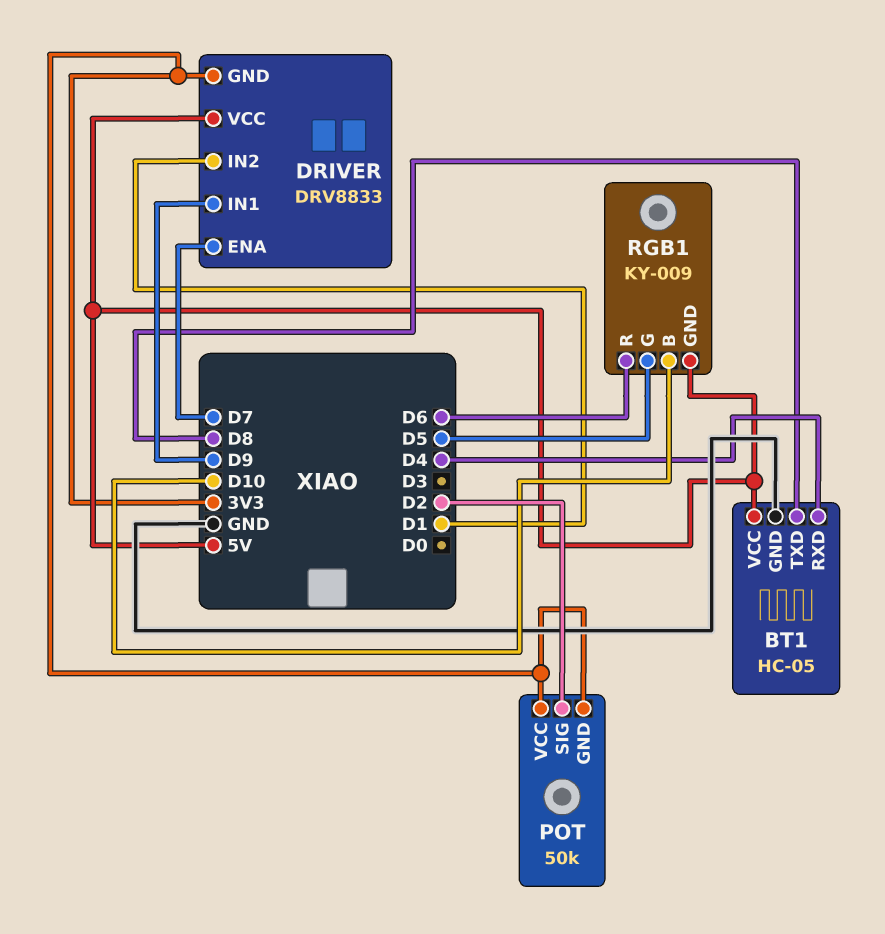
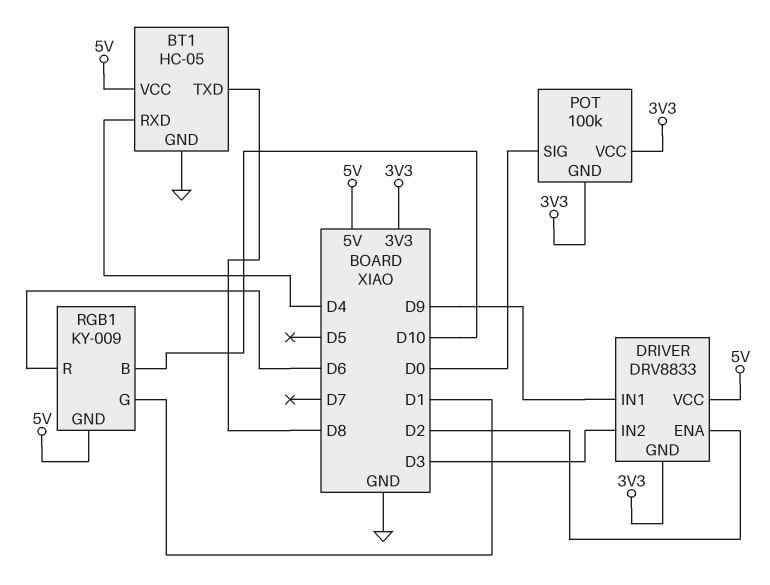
DRIVER pin ENA: D7 -> D2
DRIVER pin IN2: D1 -> D3
POT: 50k -> 100k
POT pin SIG: D2 -> D0
RGB1 pin G: D5 -> D1

